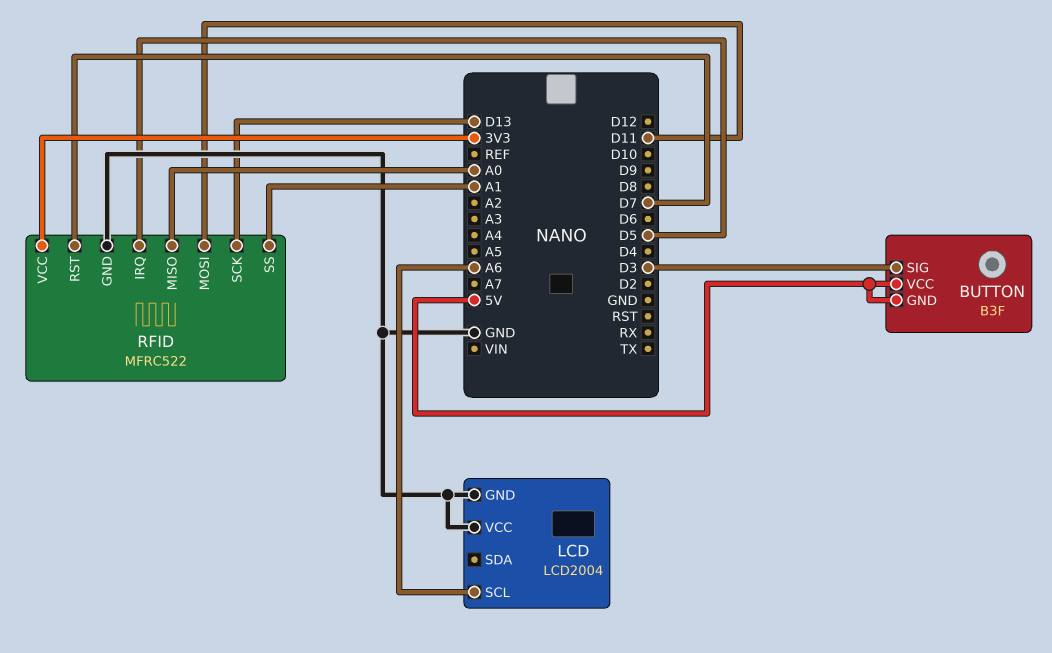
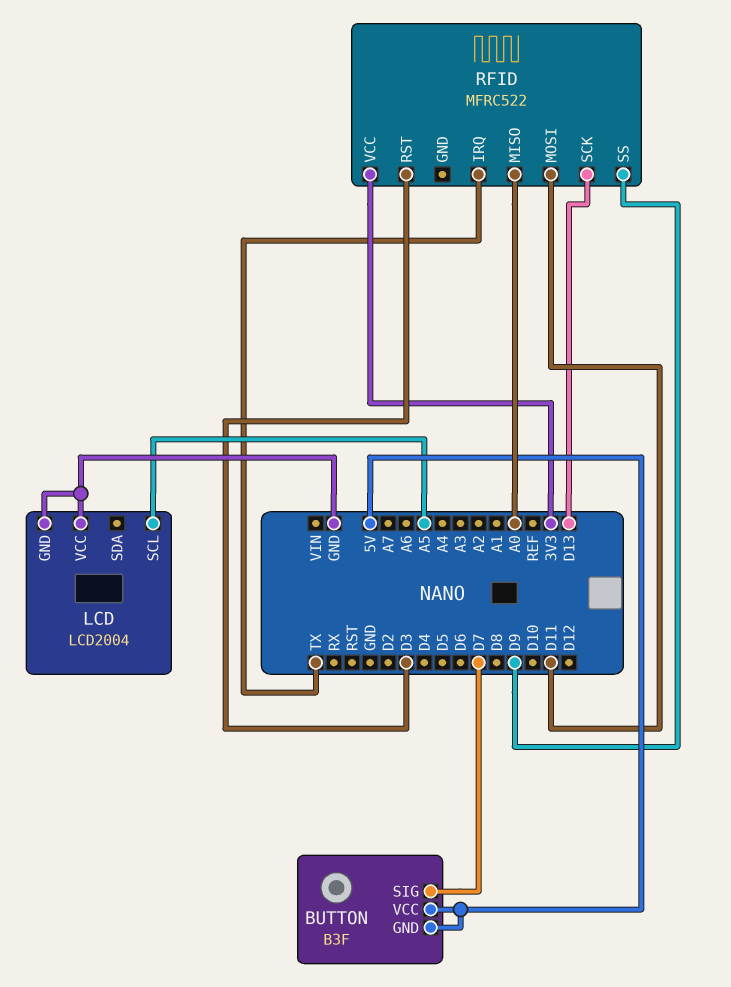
BUTTON pin SIG: D3 -> D7
LCD pin SCL: A6 -> A5
RFID pin GND: GND -> none
RFID pin IRQ: D5 -> TX
RFID pin RST: D7 -> D3
RFID pin SS: A1 -> D9

